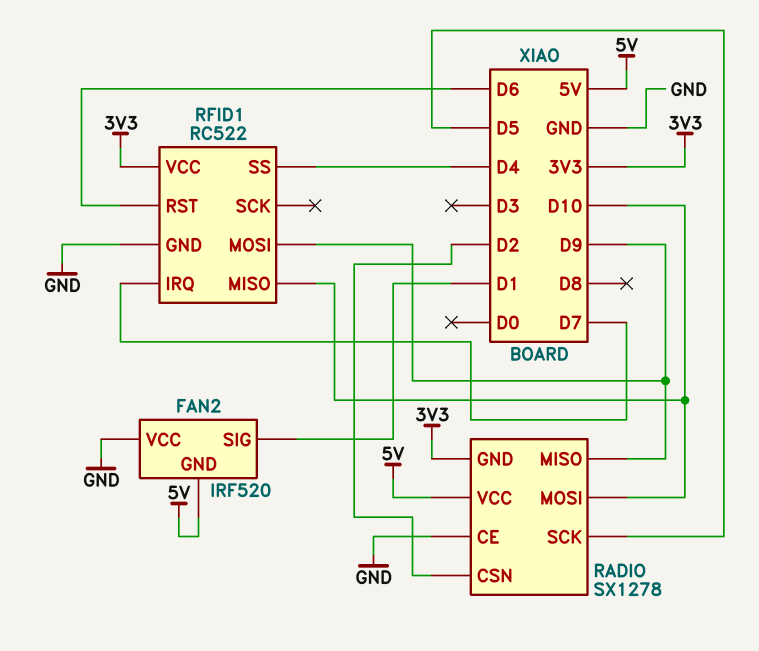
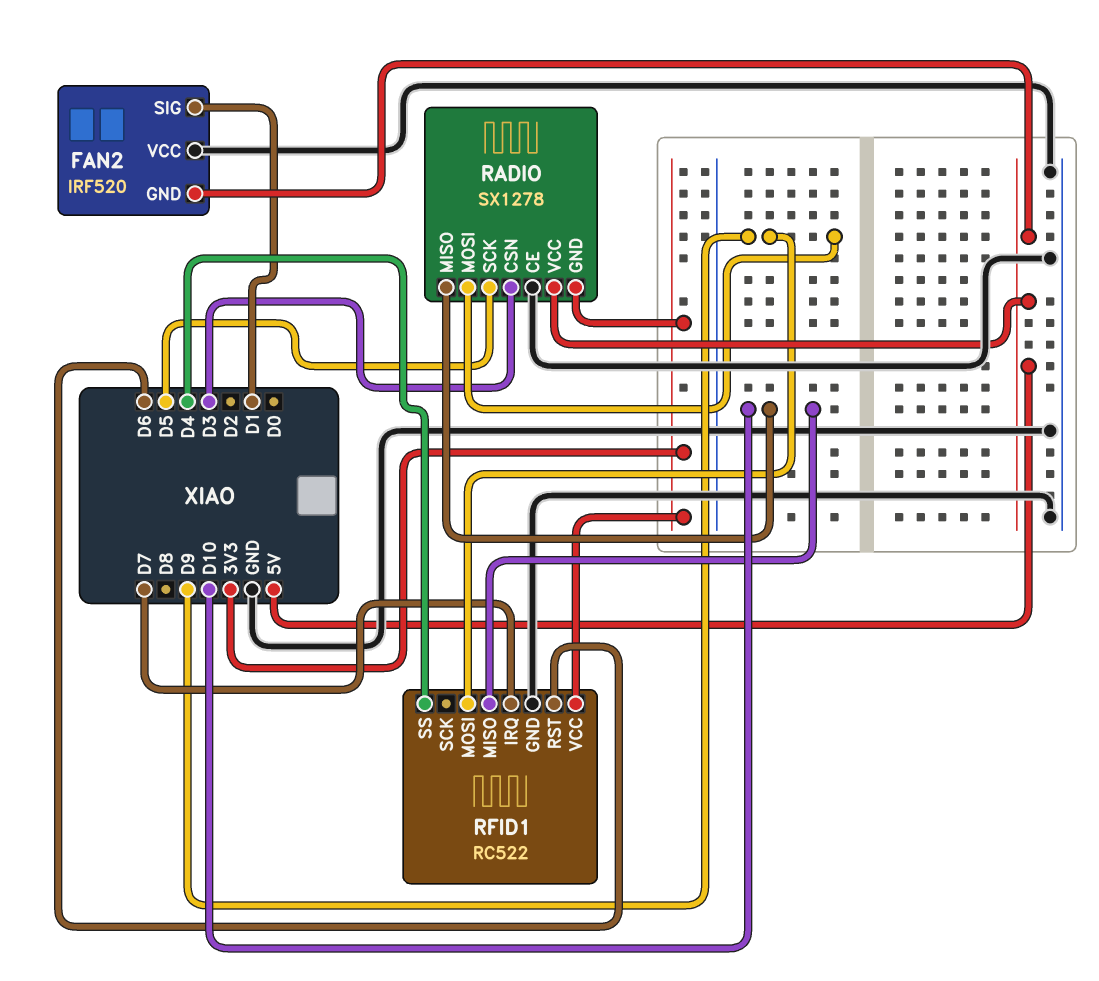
RADIO pin CSN: D2 -> D3
RADIO pin MISO: D9 -> D10
RADIO pin MOSI: D10 -> D9

